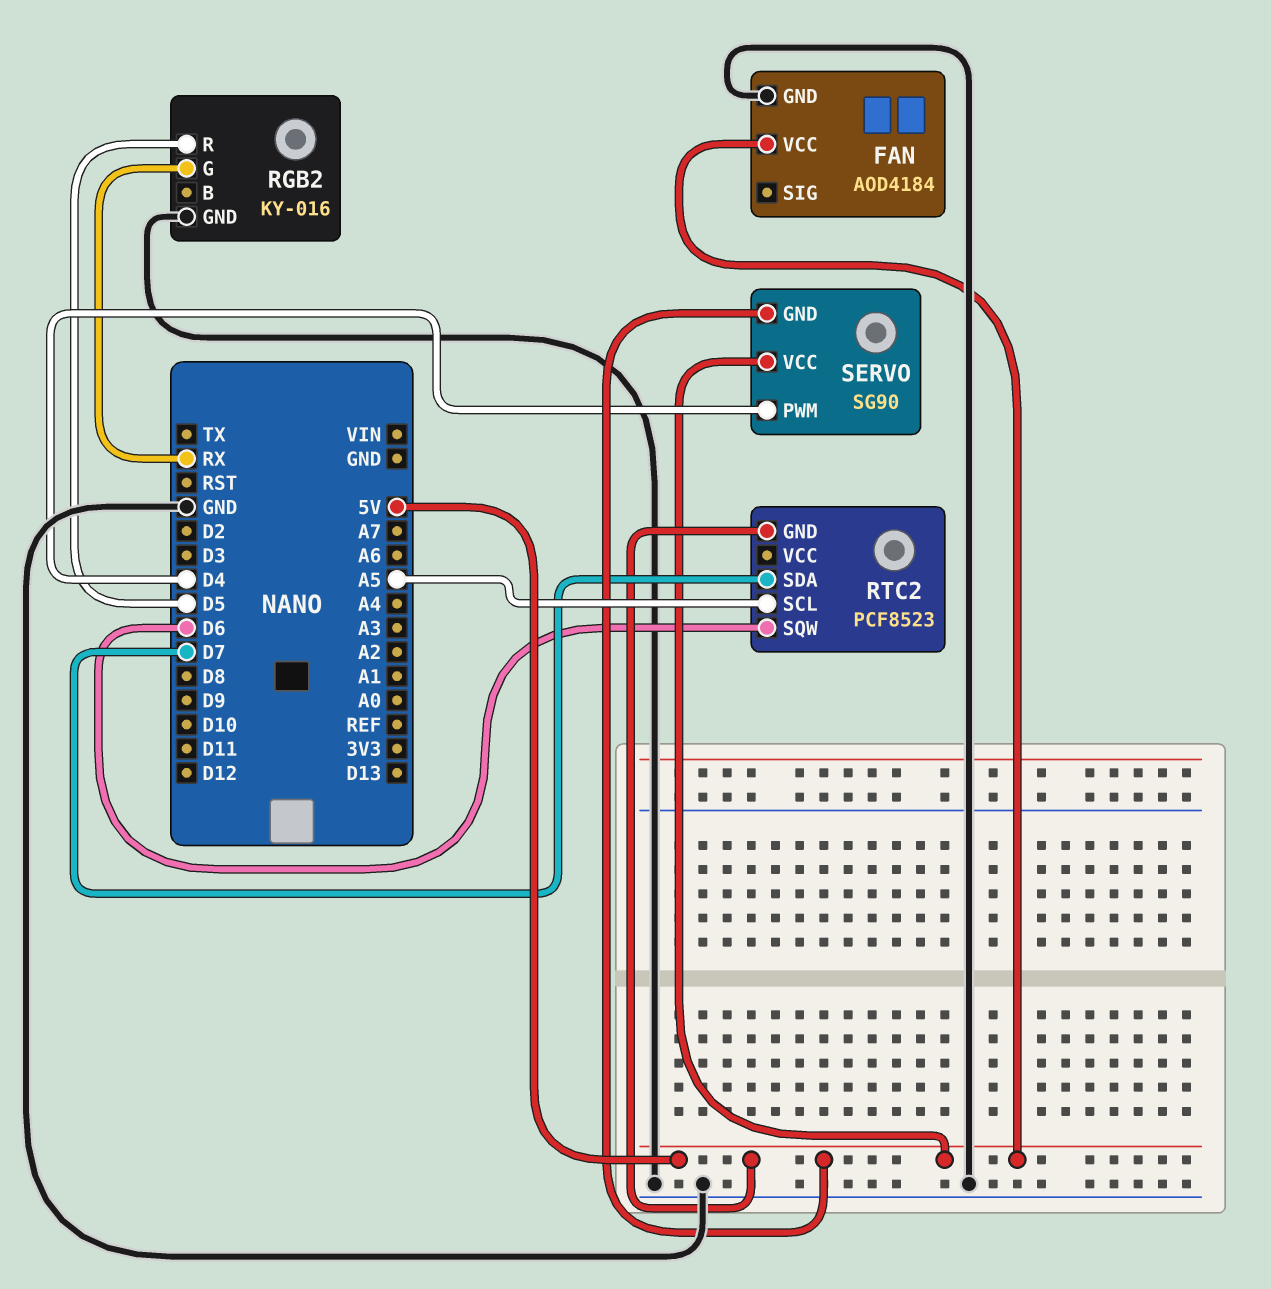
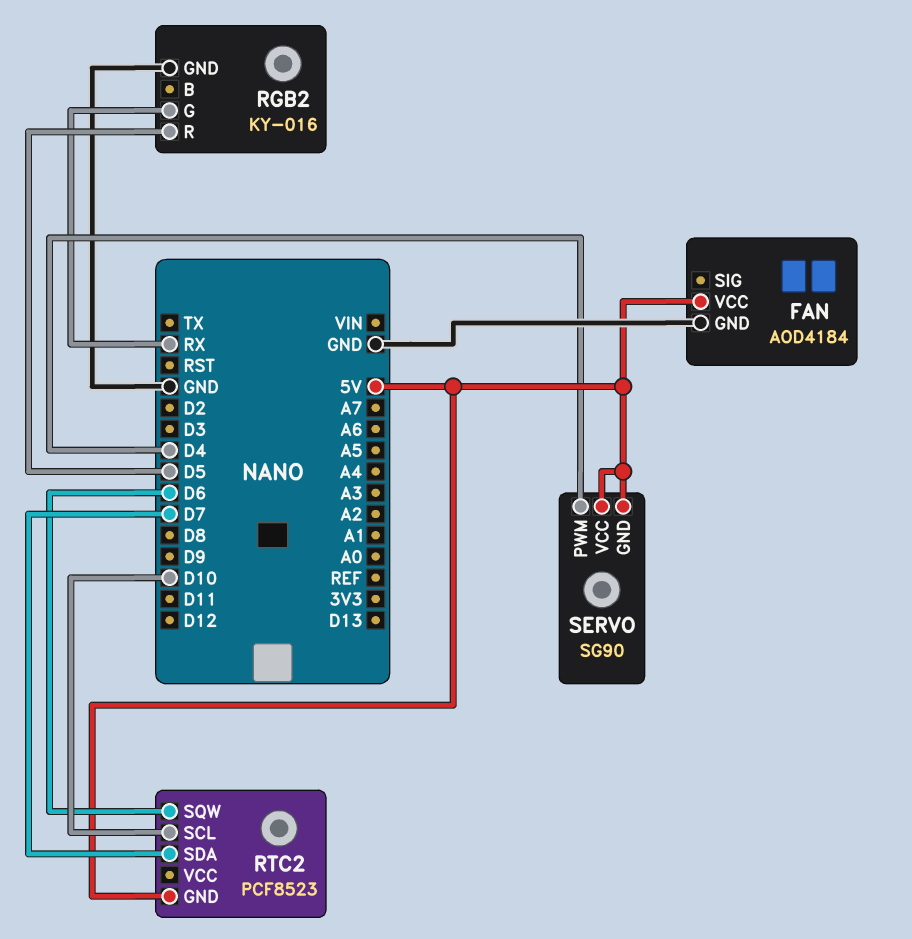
RTC2 pin SCL: A5 -> D10

